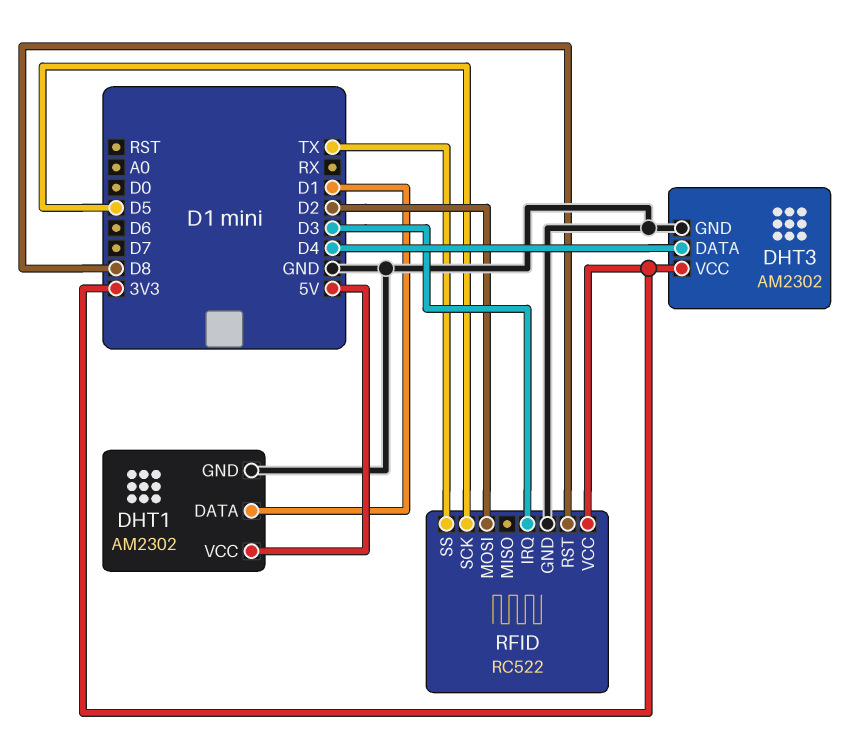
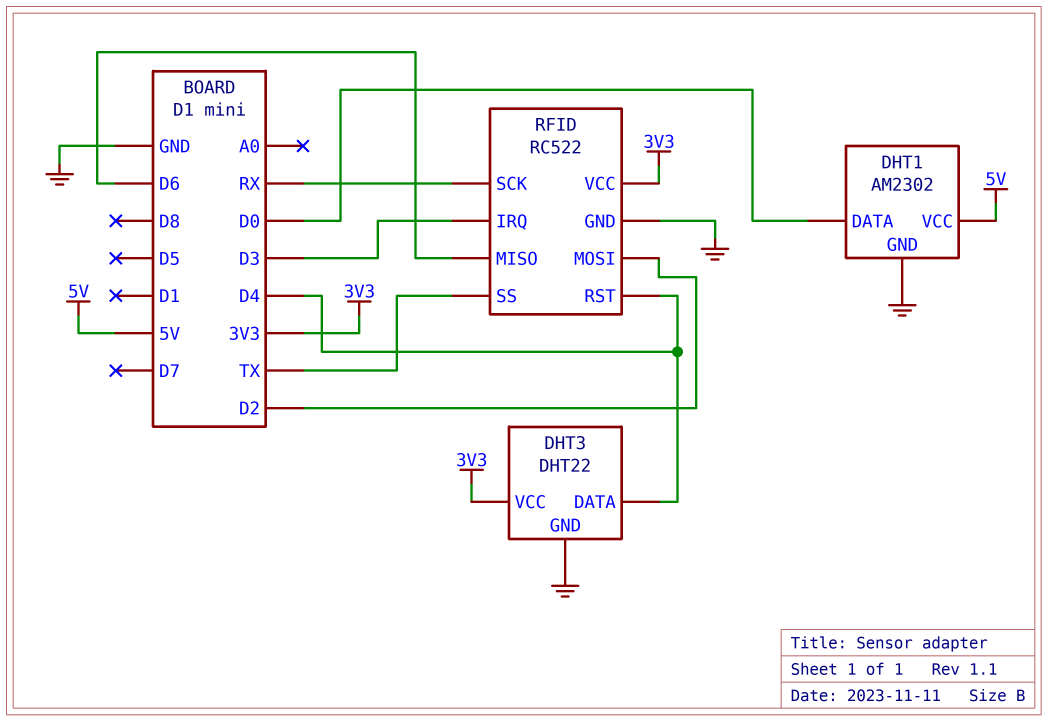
DHT1 pin DATA: D1 -> D0
DHT3: AM2302 -> DHT22
RFID pin MISO: none -> D6
RFID pin RST: D8 -> D4
RFID pin SCK: D5 -> RX

